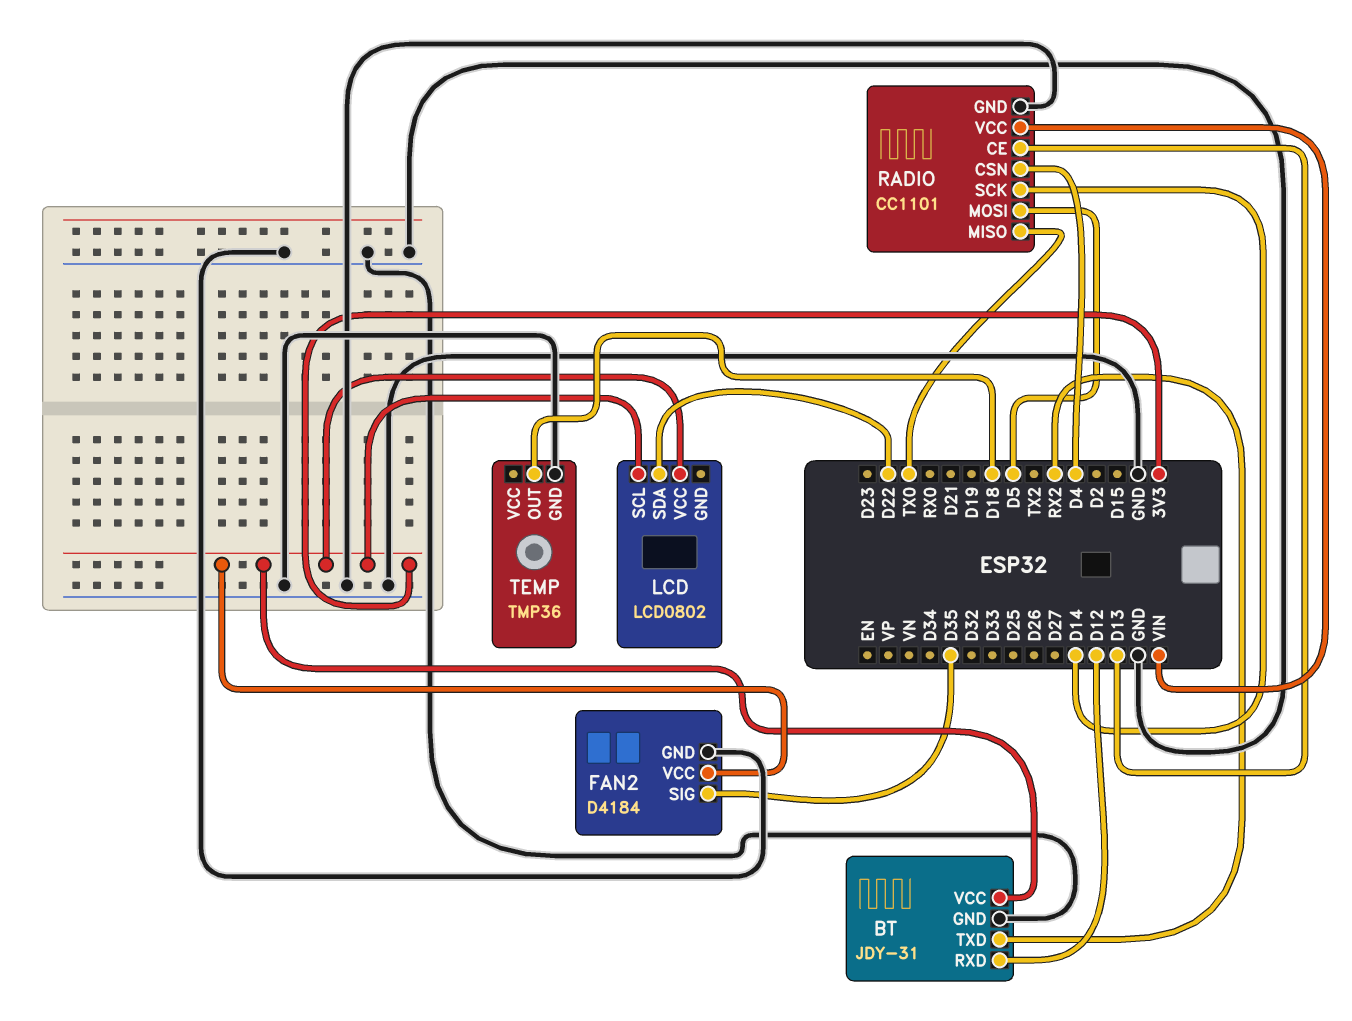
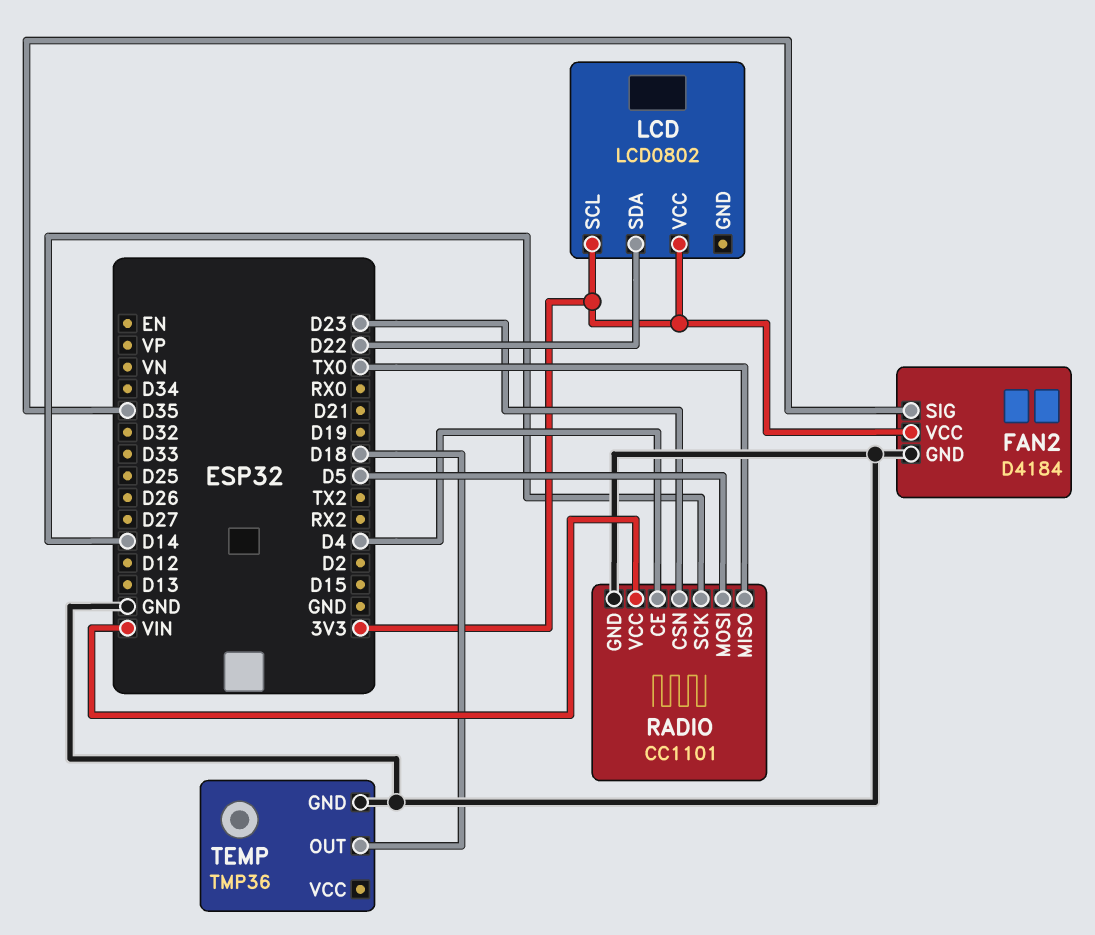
BT: JDY-31 -> none
BT pin GND: GND -> none
BT pin RXD: D12 -> none
BT pin TXD: RX2 -> none
BT pin VCC: 3V3 -> none
RADIO pin CE: D13 -> D4
RADIO pin CSN: D4 -> D23

